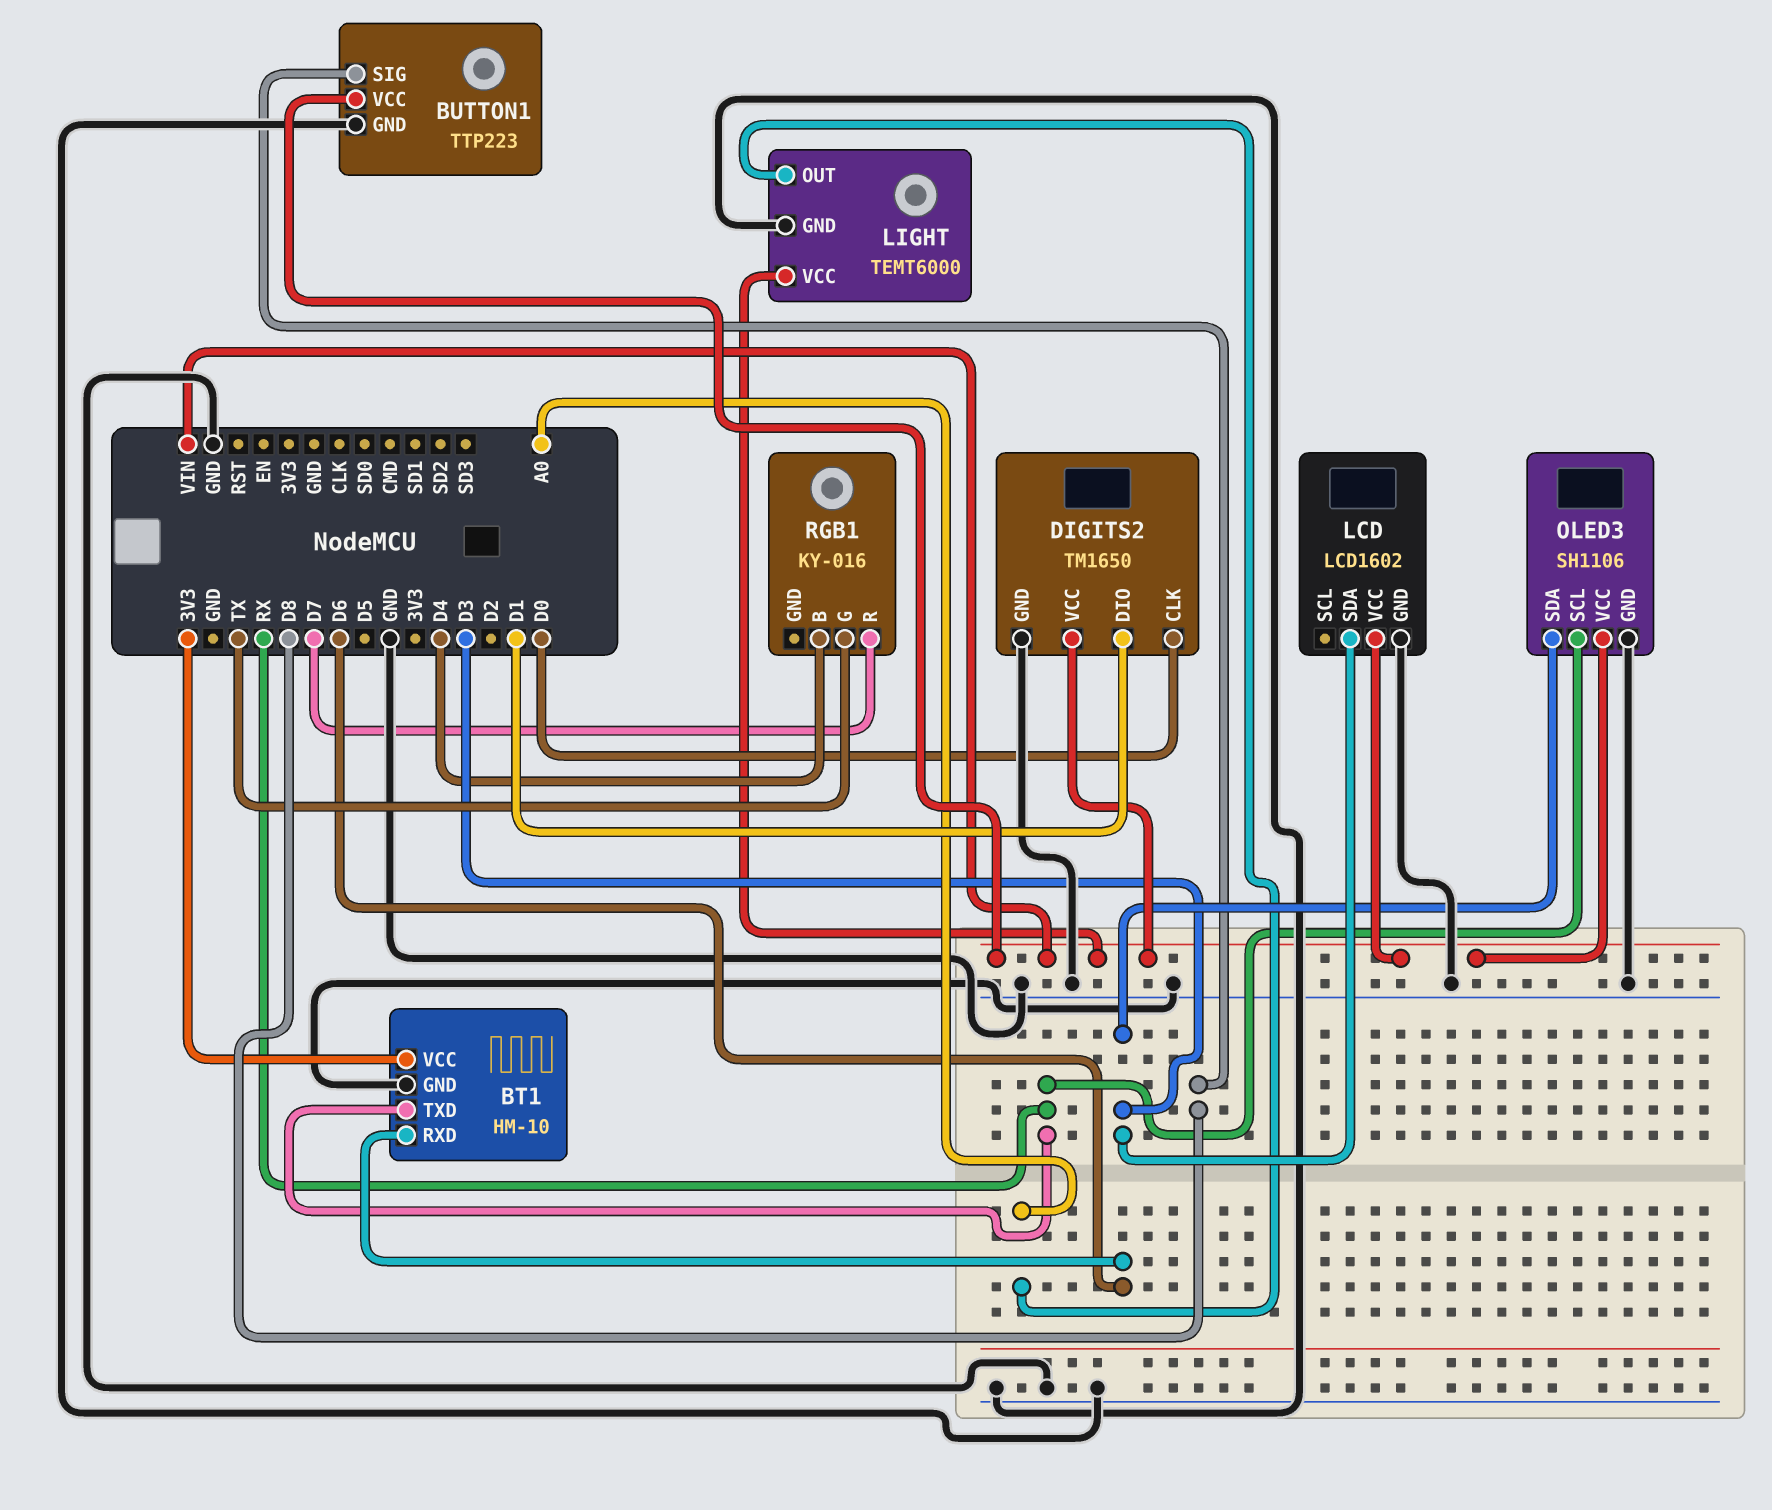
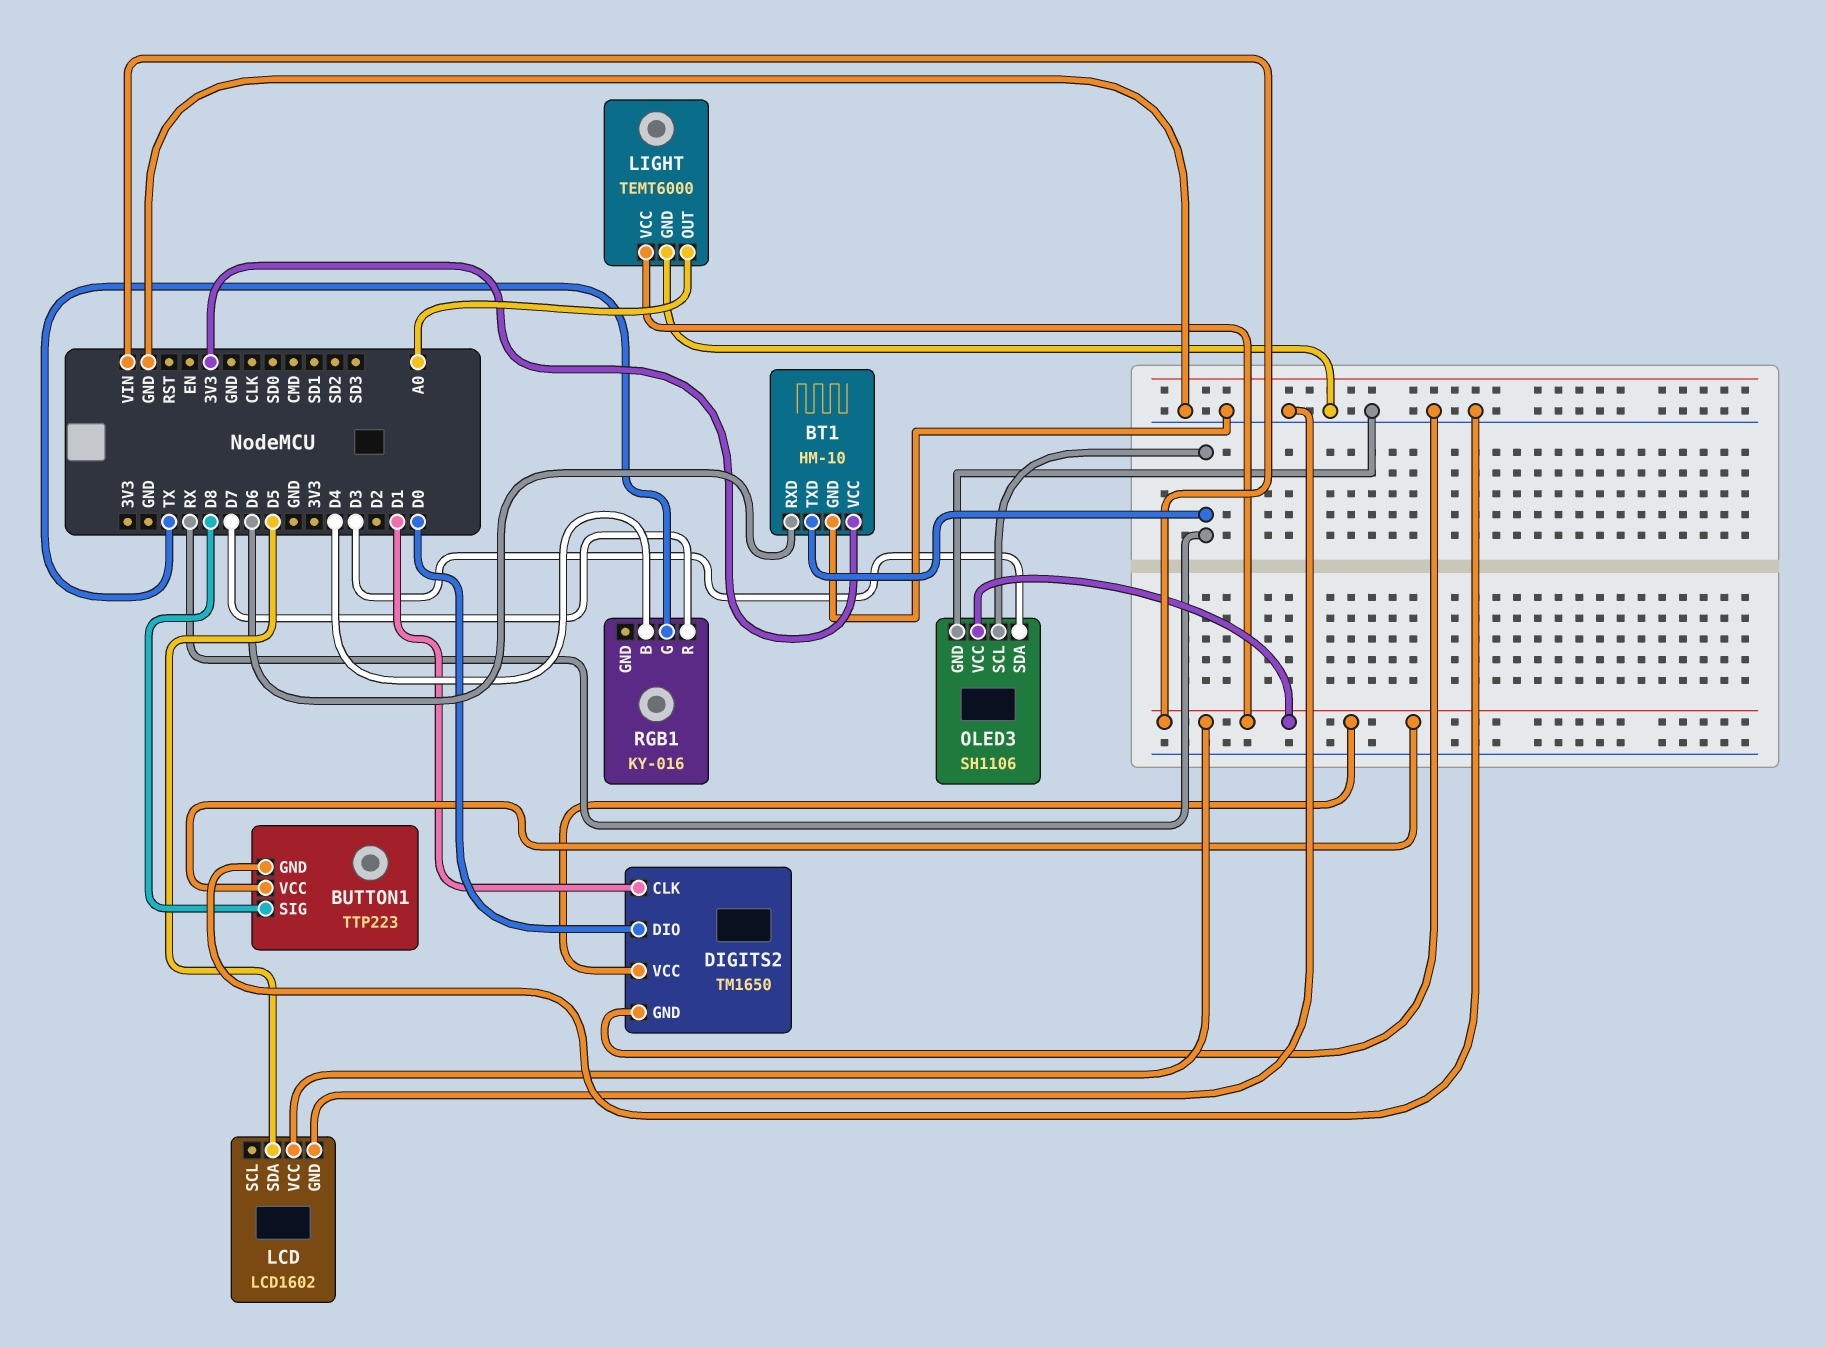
DIGITS2 pin CLK: D0 -> D1
DIGITS2 pin DIO: D1 -> D0
LCD pin SDA: D3 -> D5

